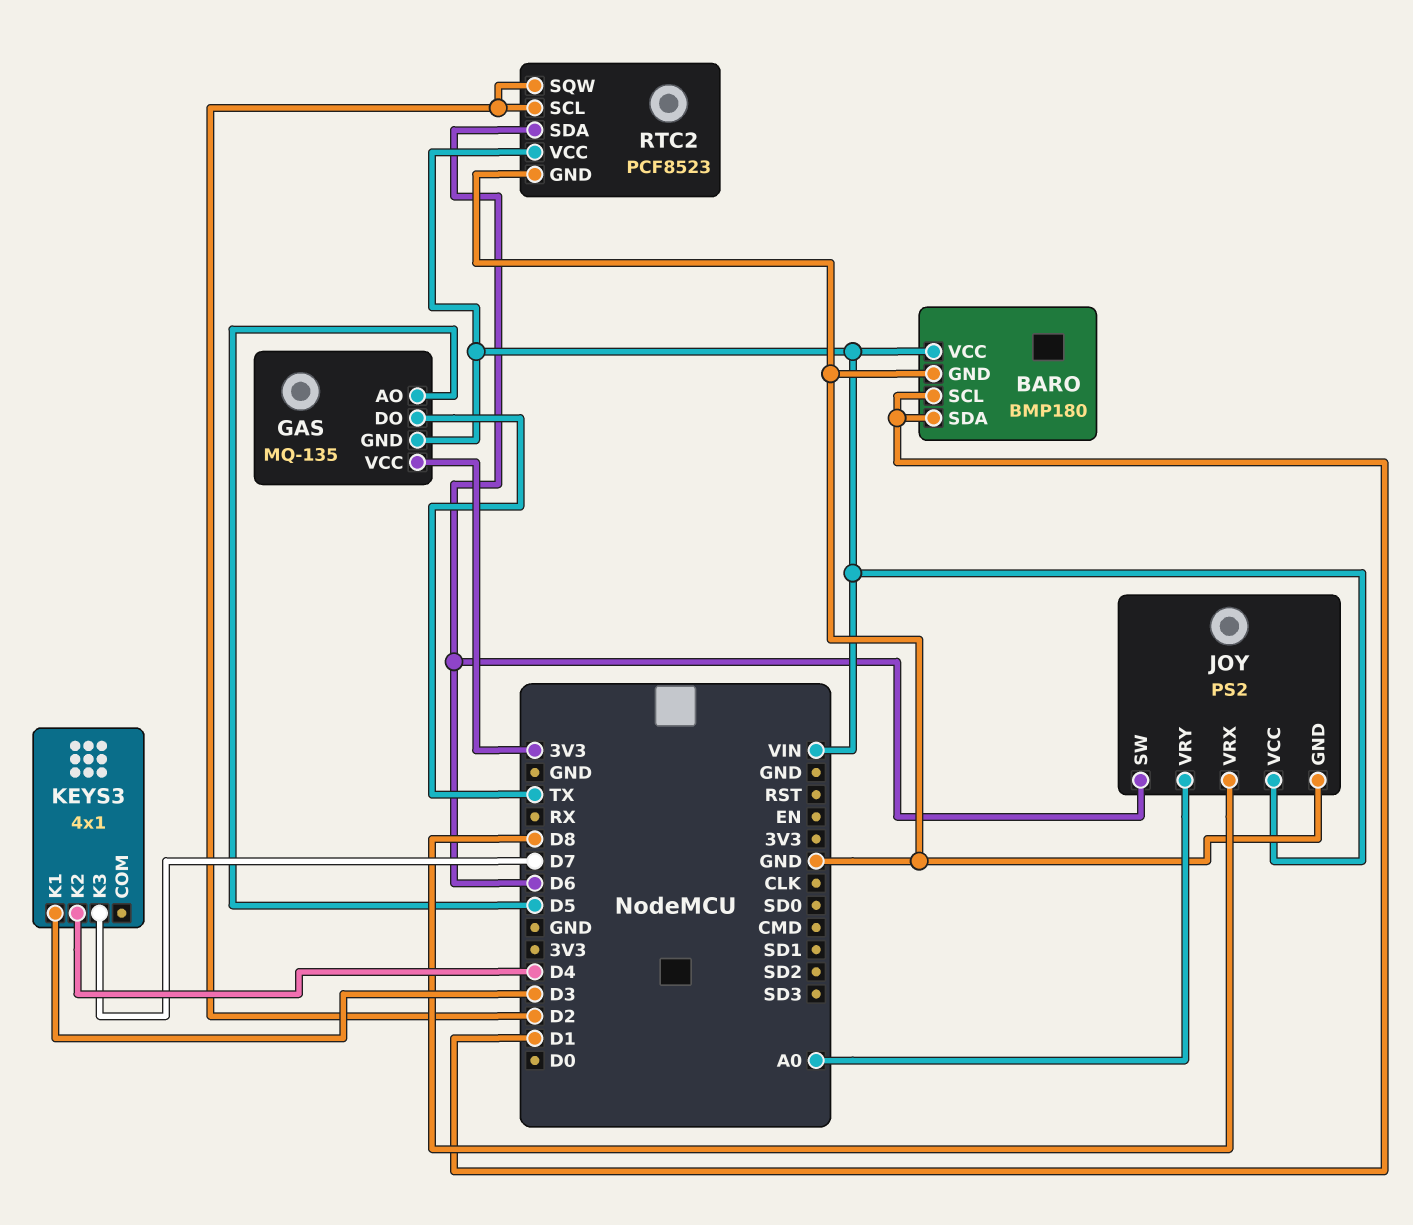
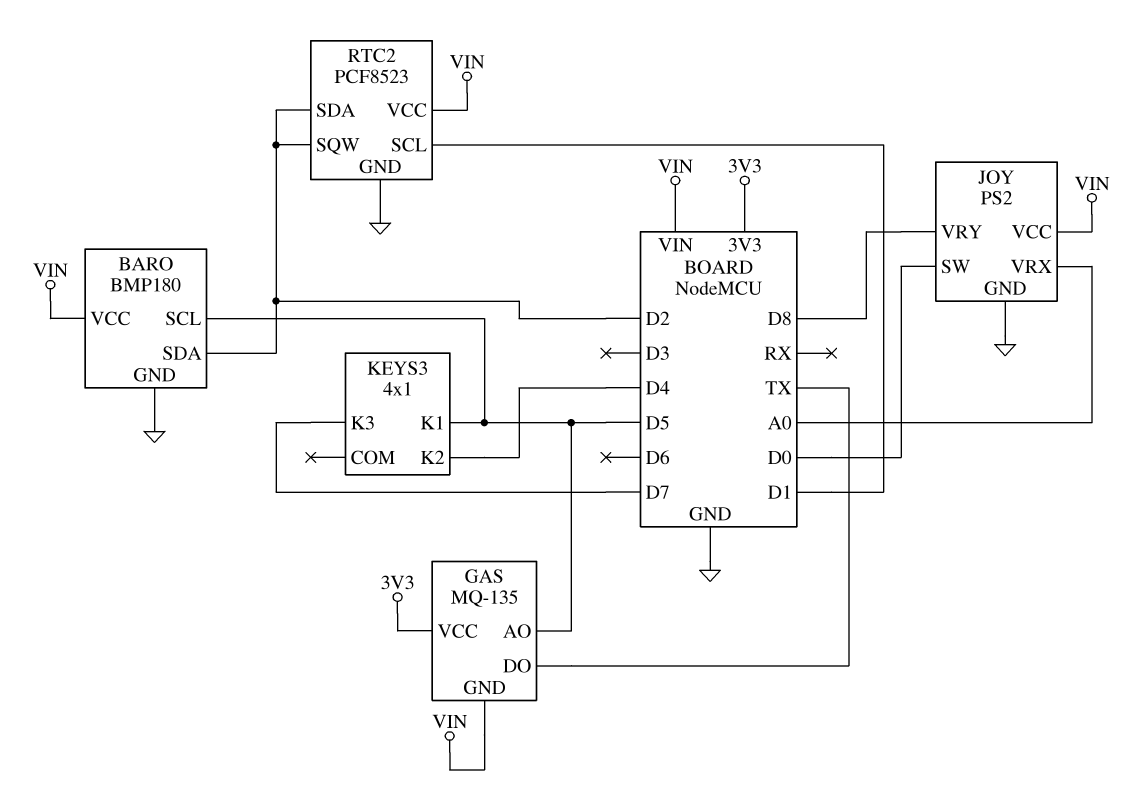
BARO pin SCL: D1 -> D5
BARO pin SDA: D1 -> D2
JOY pin SW: D6 -> D0
JOY pin VRX: D8 -> A0
JOY pin VRY: A0 -> D8
KEYS3 pin K1: D3 -> D5
RTC2 pin SCL: D2 -> D1
RTC2 pin SDA: D6 -> D2

